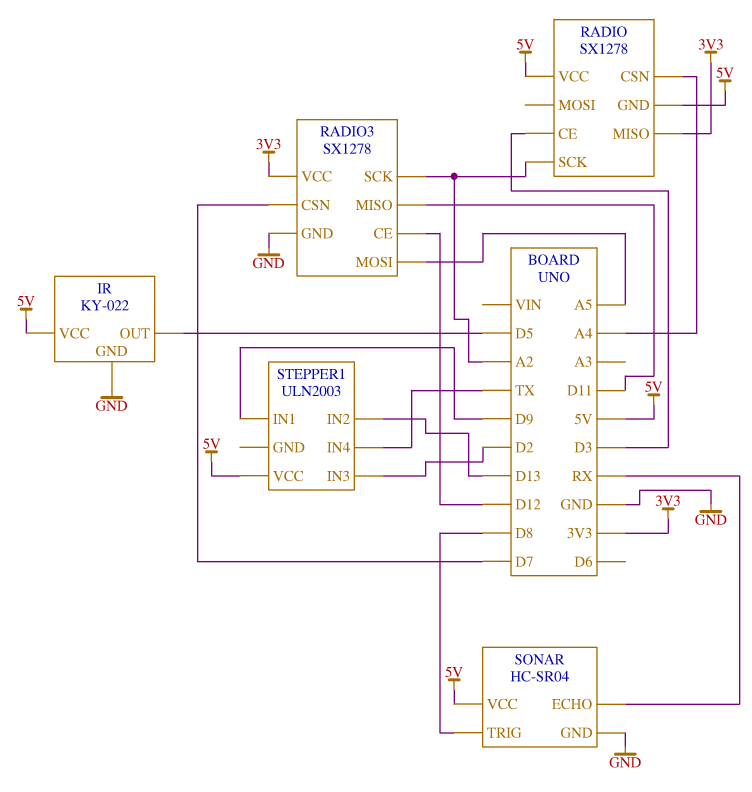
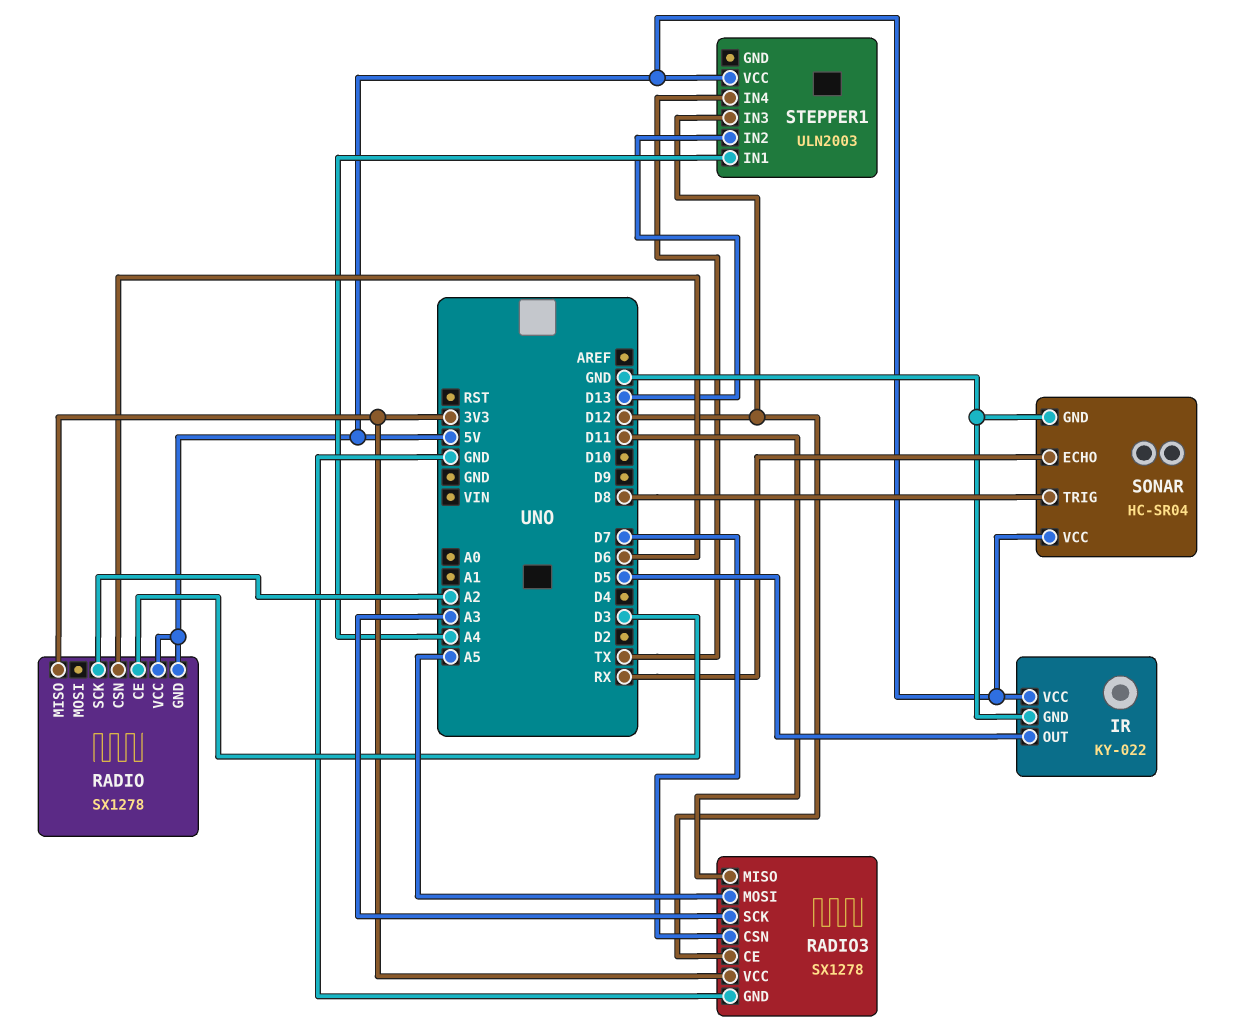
RADIO pin CSN: A4 -> D6
RADIO3 pin SCK: A2 -> A3
STEPPER1 pin IN1: D9 -> A4
STEPPER1 pin IN3: D2 -> D12

